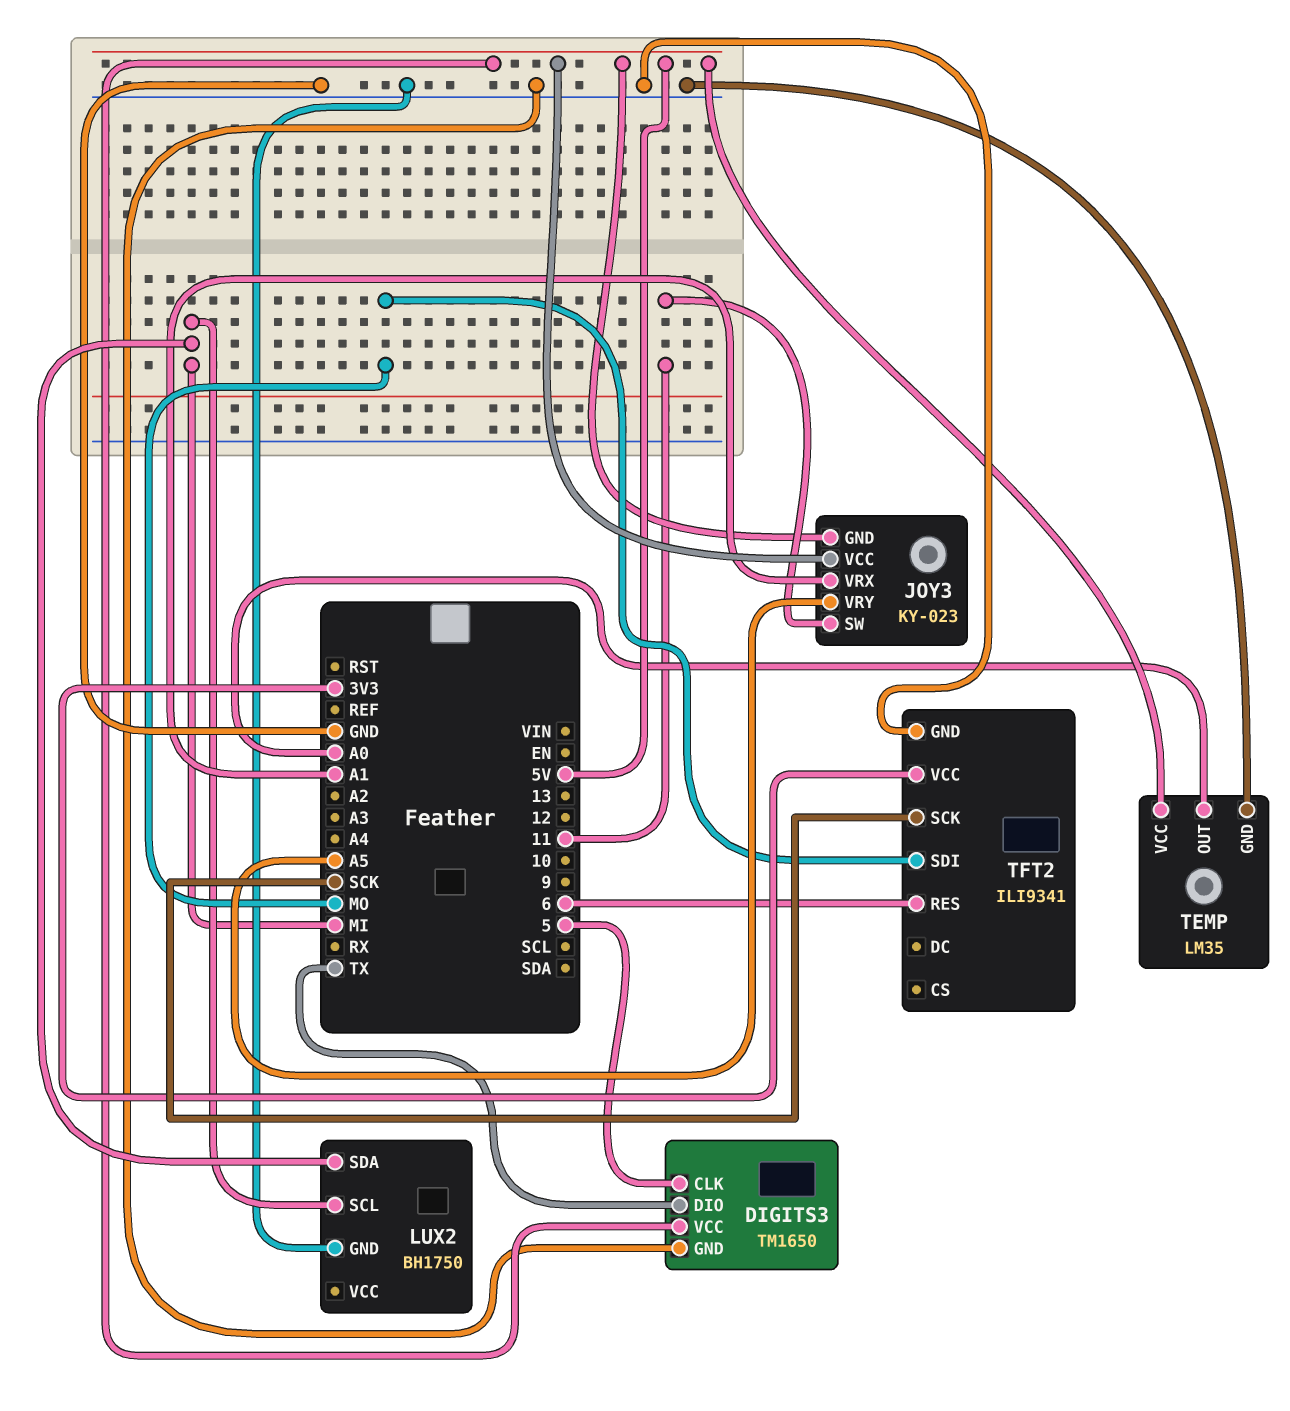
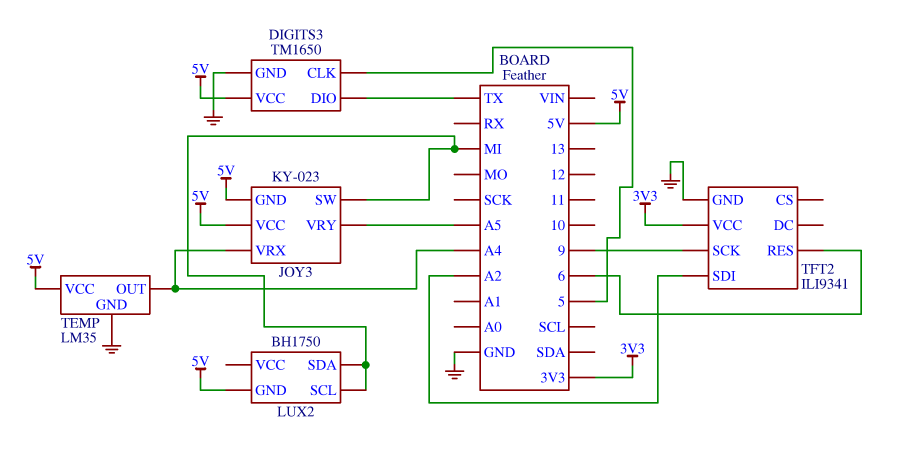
JOY3 pin SW: 11 -> MI
JOY3 pin VRX: A1 -> A4
LUX2 pin GND: GND -> 5V
TEMP pin OUT: A0 -> A4
TFT2 pin SCK: SCK -> 9
TFT2 pin SDI: MO -> A2

